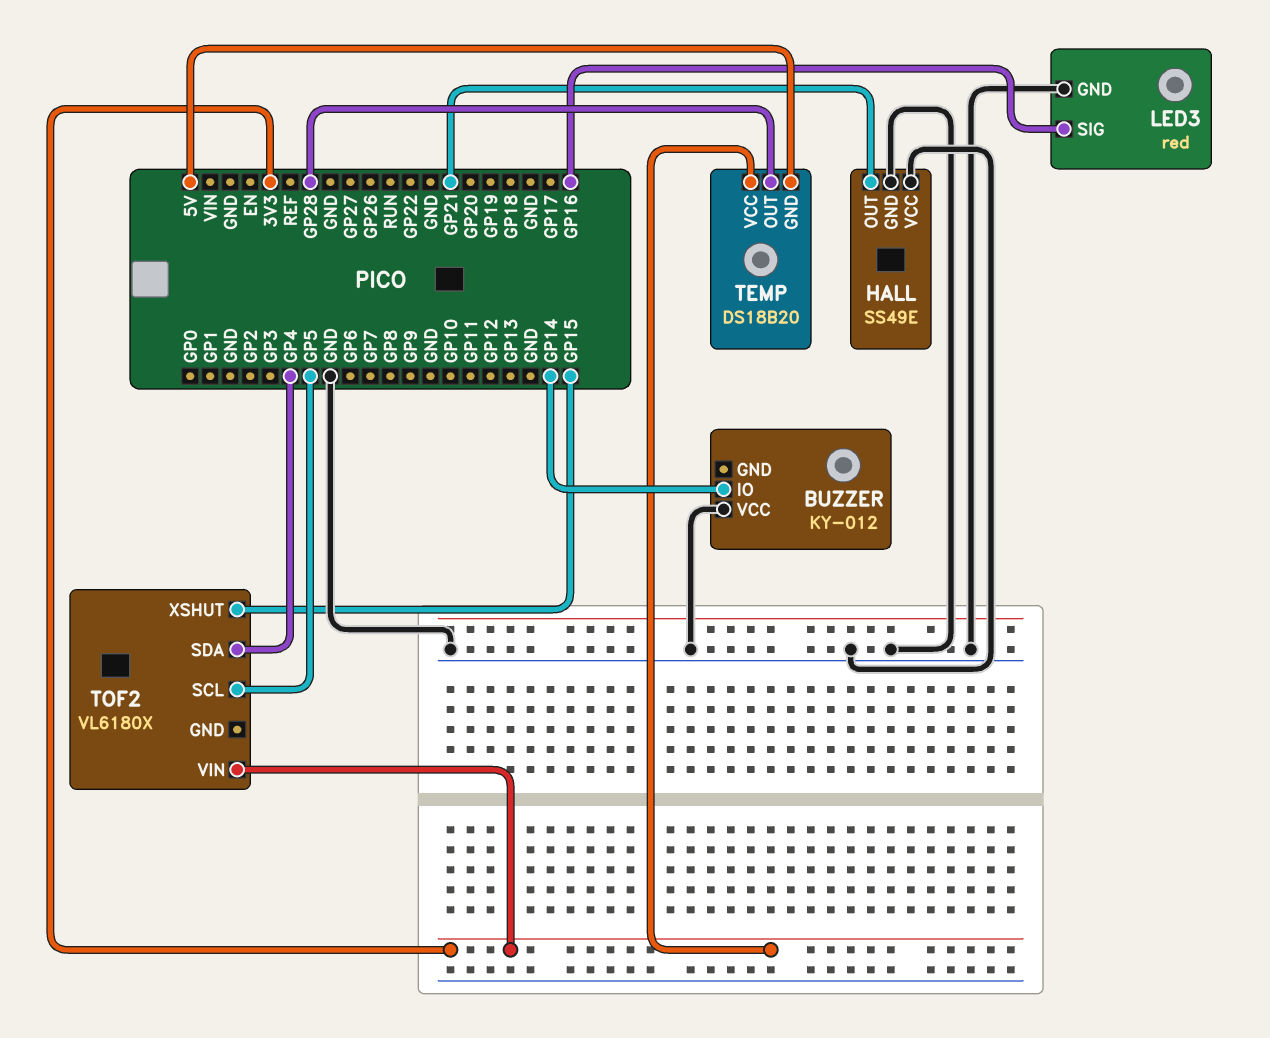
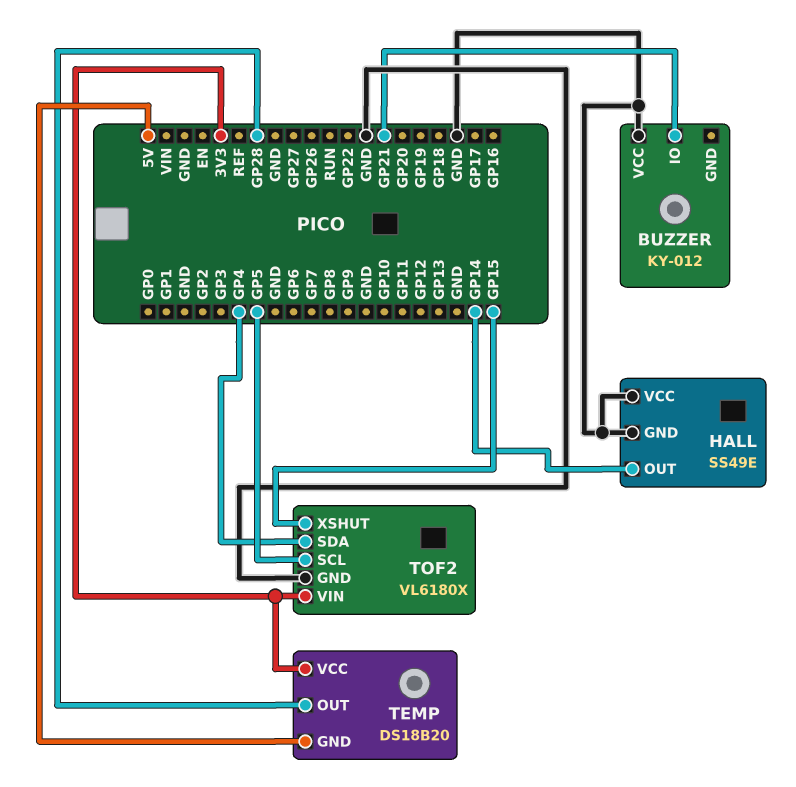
BUZZER pin IO: GP14 -> GP21
HALL pin OUT: GP21 -> GP14
LED3: red -> none
LED3 pin GND: GND -> none
LED3 pin SIG: GP16 -> none
TOF2 pin GND: none -> GND

